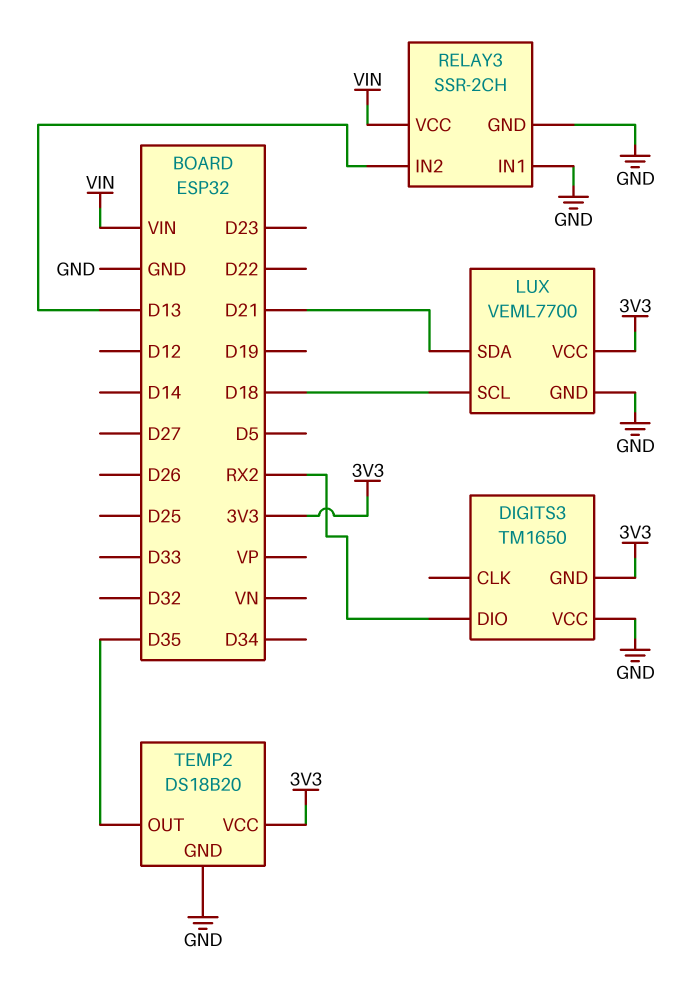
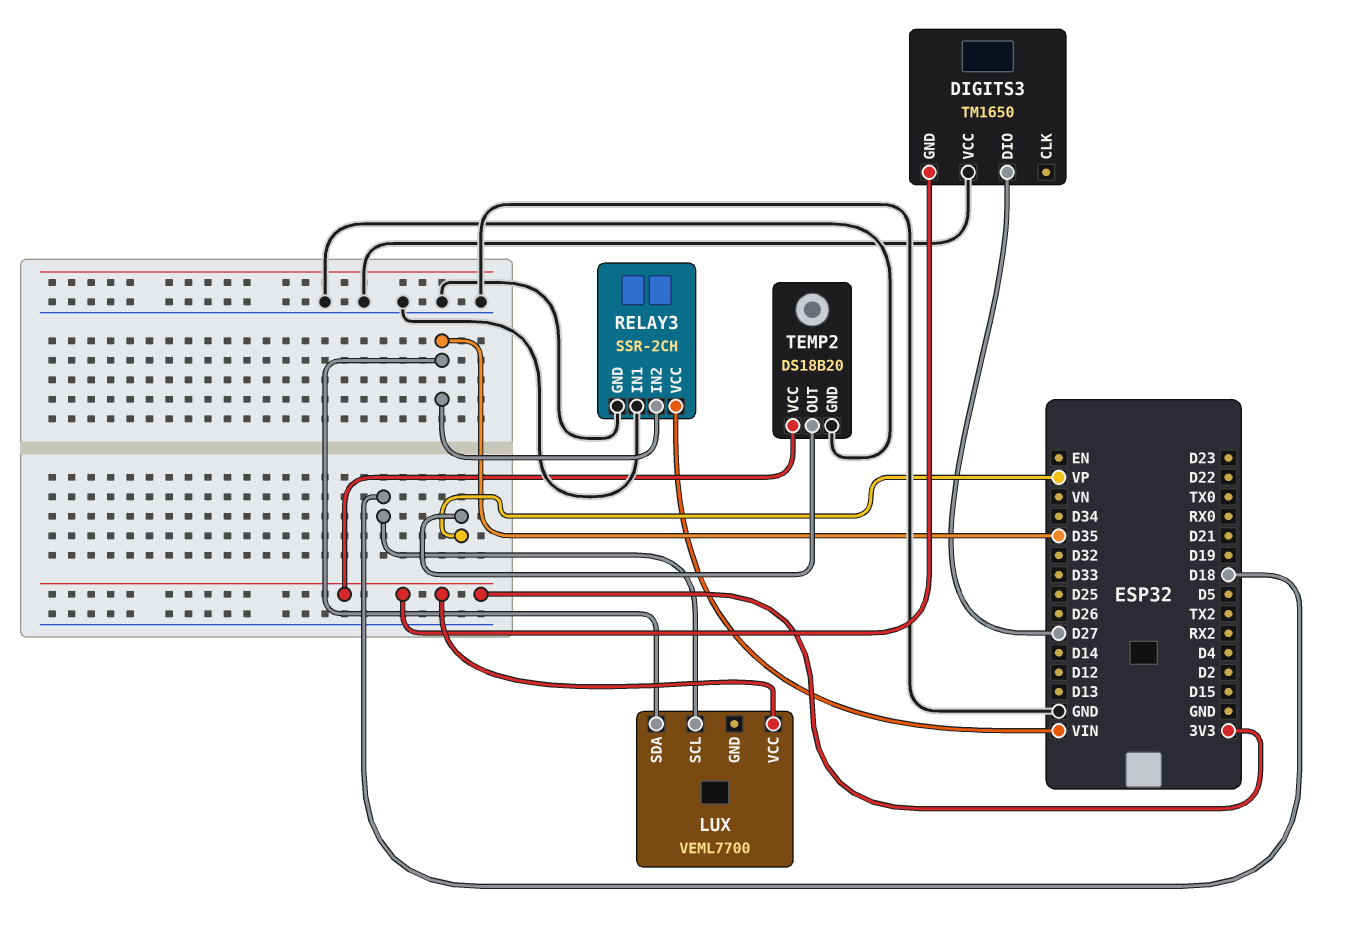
DIGITS3 pin DIO: RX2 -> D27
LUX pin GND: GND -> none
LUX pin SDA: D21 -> D35
RELAY3 pin IN2: D13 -> D35
TEMP2 pin OUT: D35 -> VP

